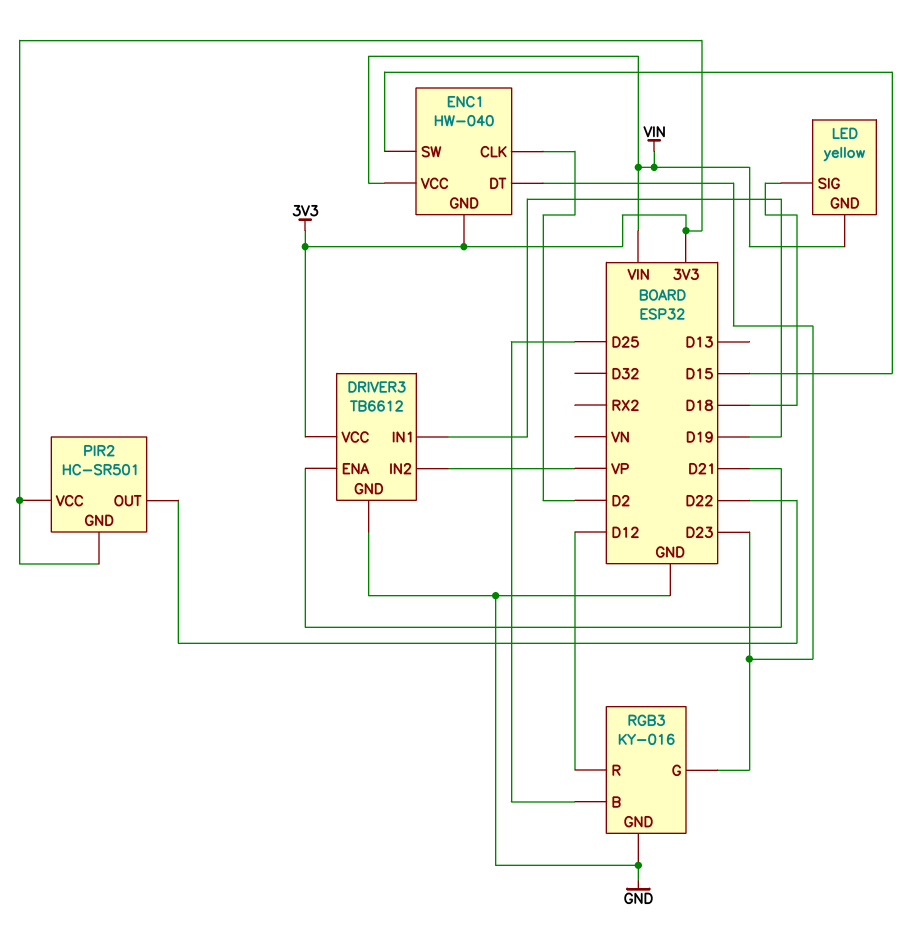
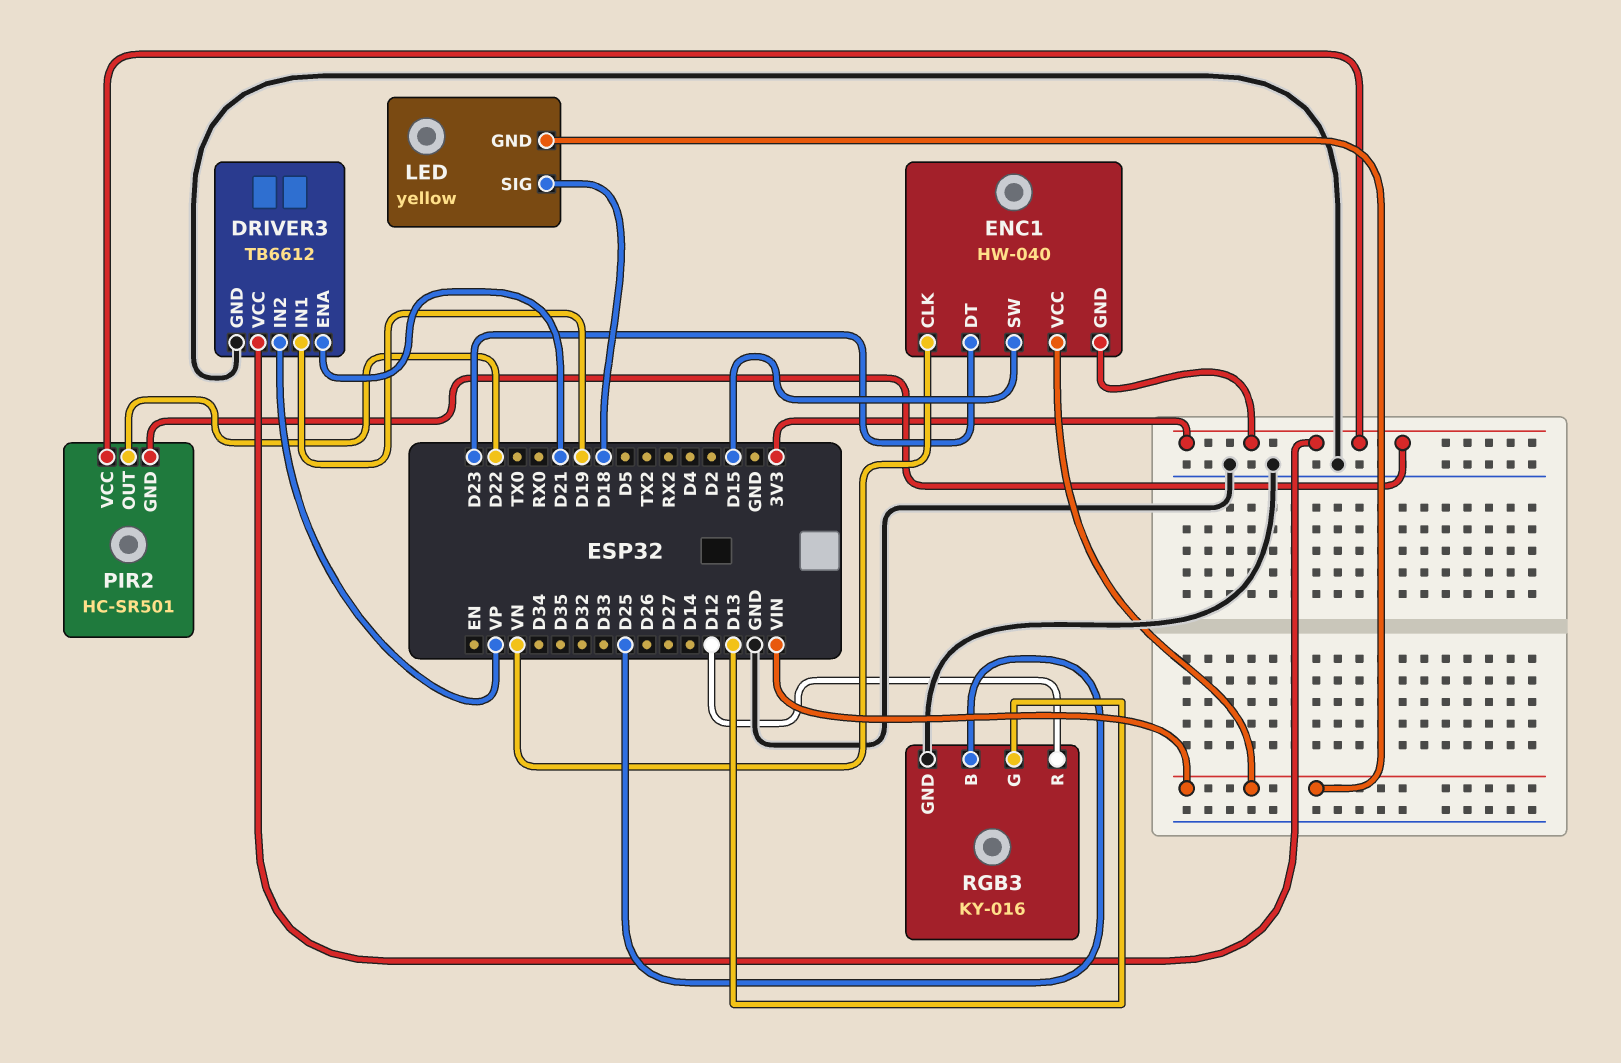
ENC1 pin CLK: D2 -> VN
RGB3 pin G: D23 -> D13

